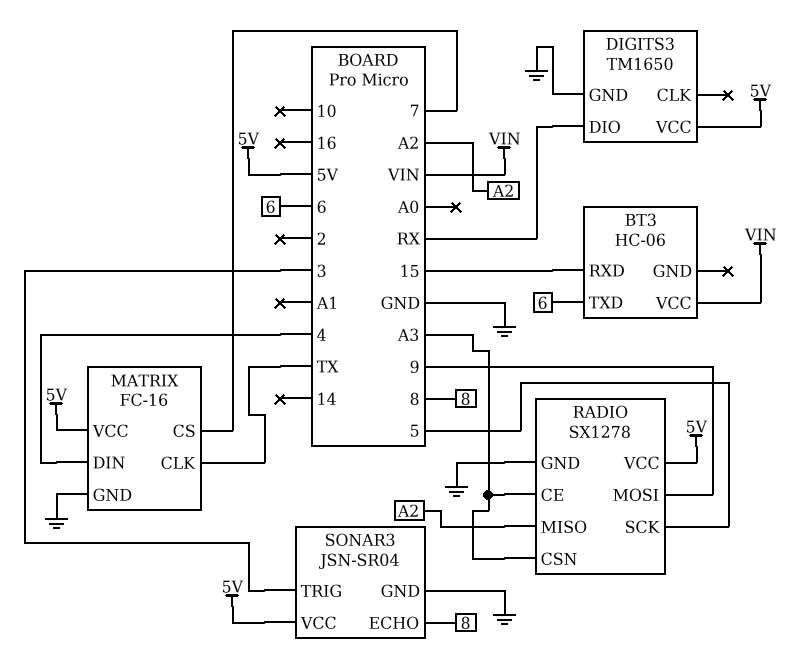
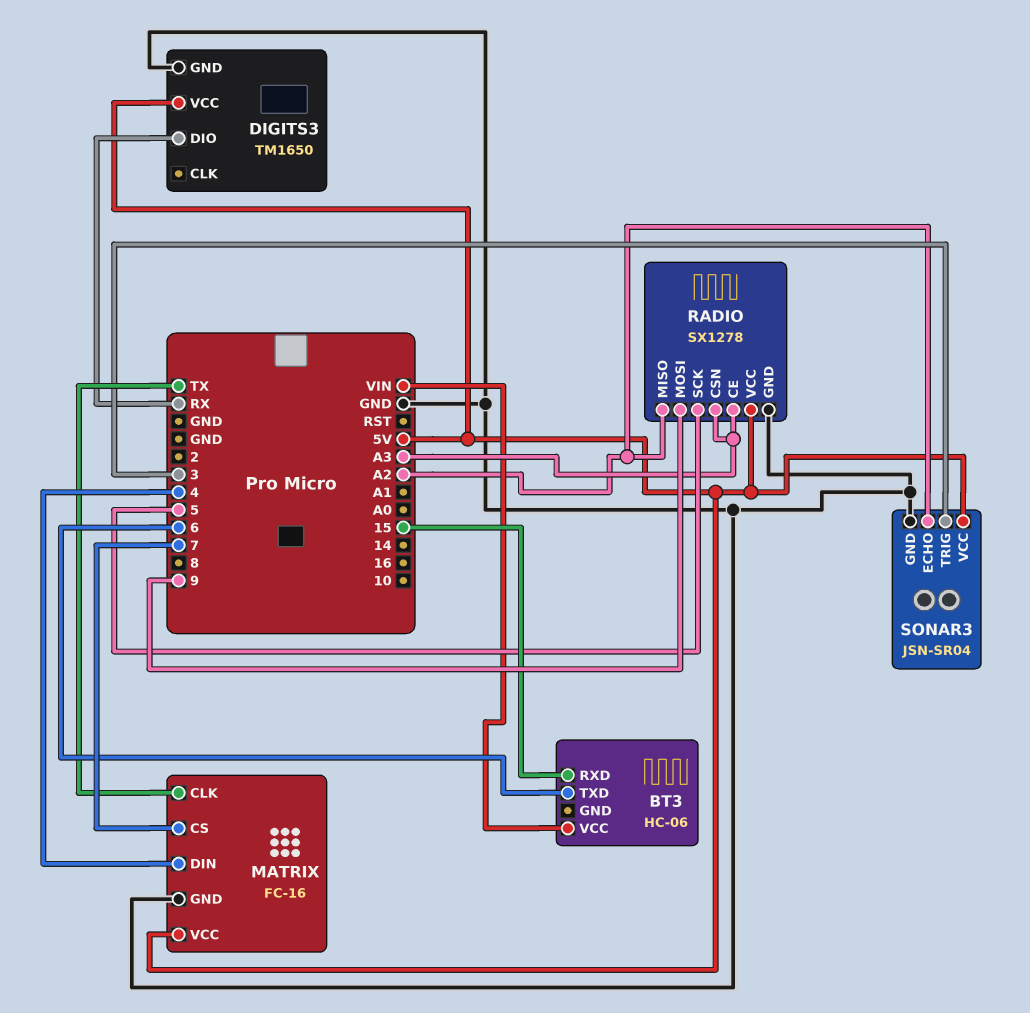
SONAR3 pin ECHO: 8 -> A2

